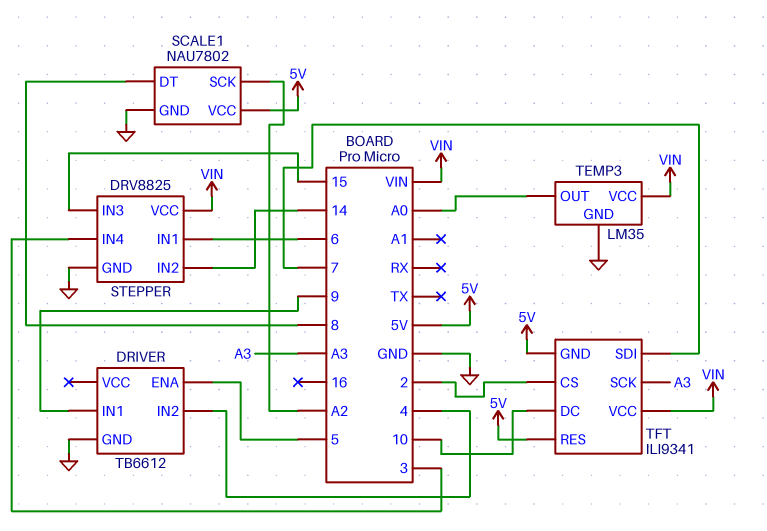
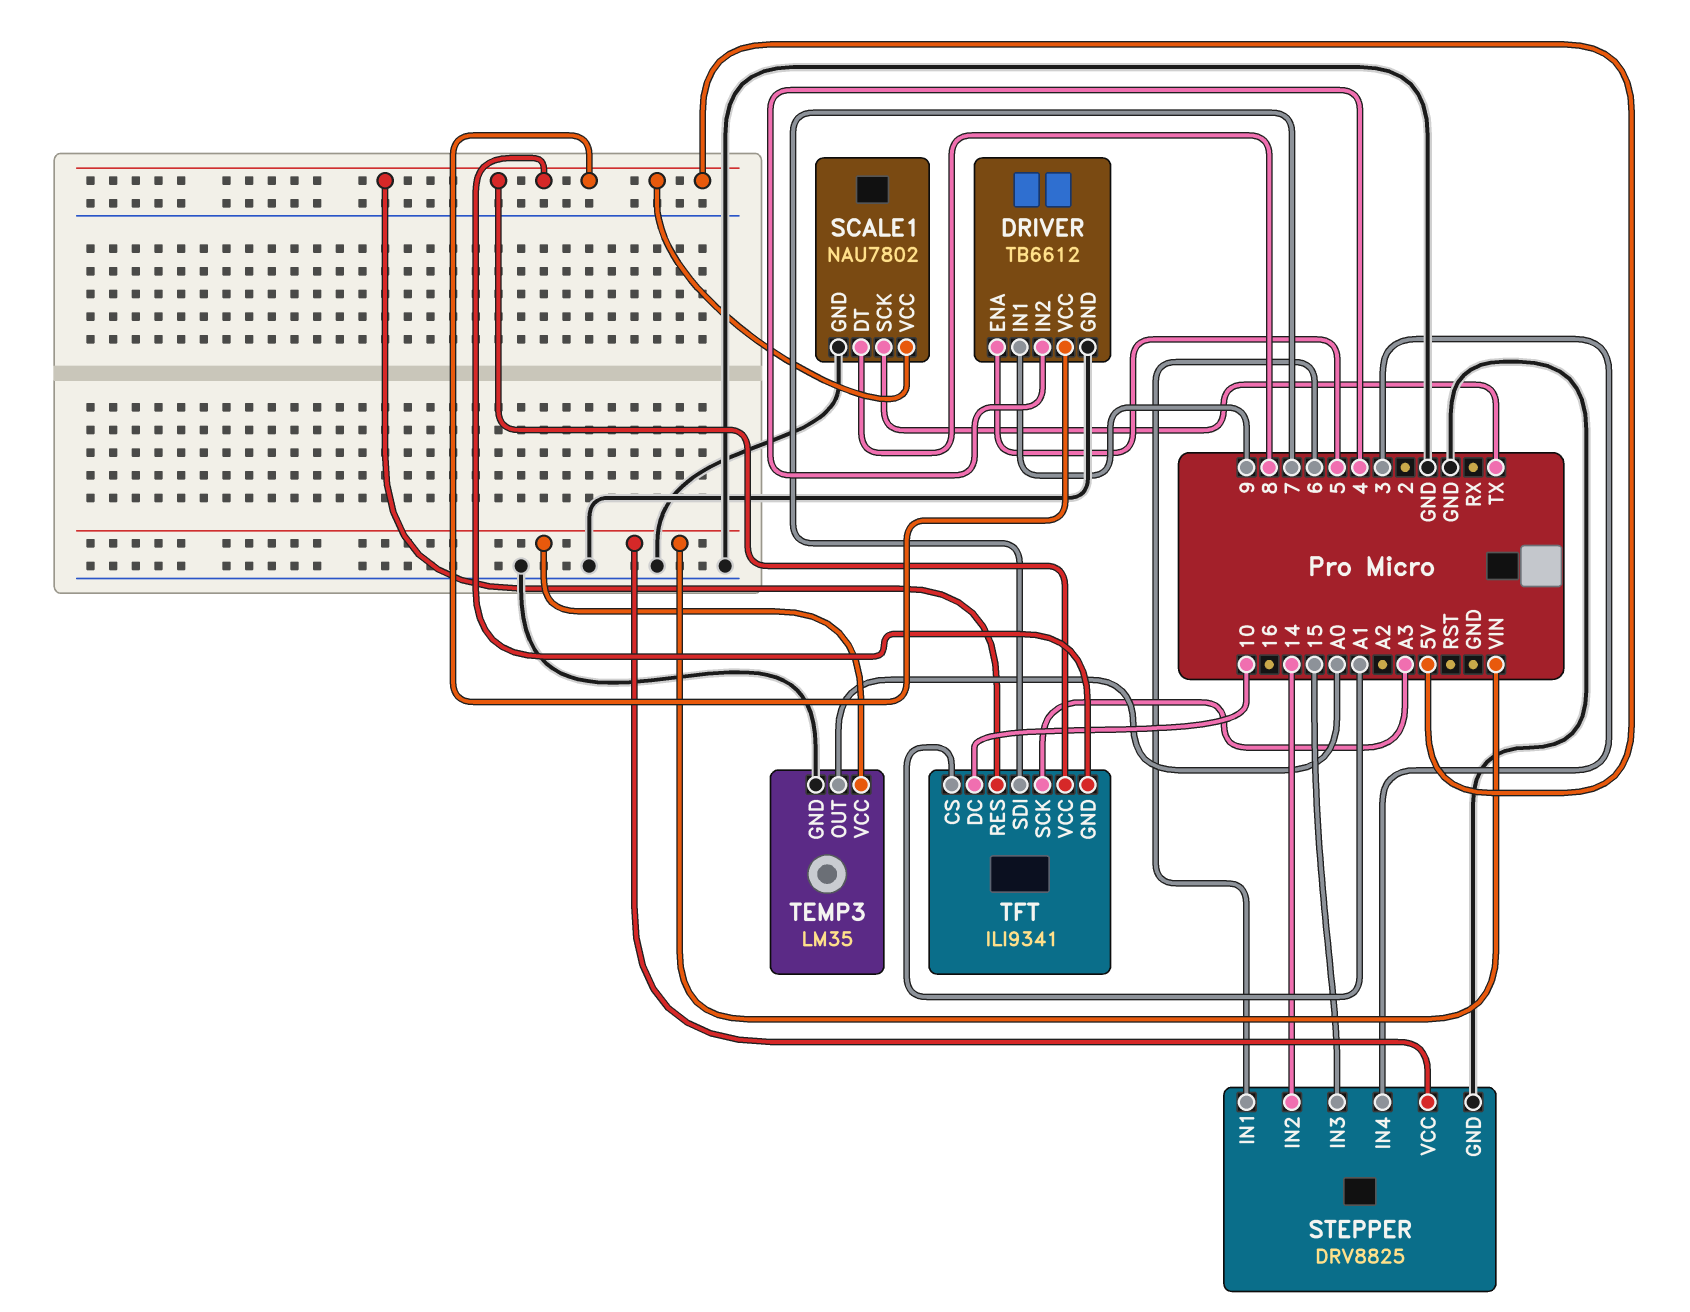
DRIVER pin VCC: none -> 5V
SCALE1 pin SCK: A2 -> TX
TFT pin CS: 2 -> A1
TFT pin VCC: VIN -> 5V

